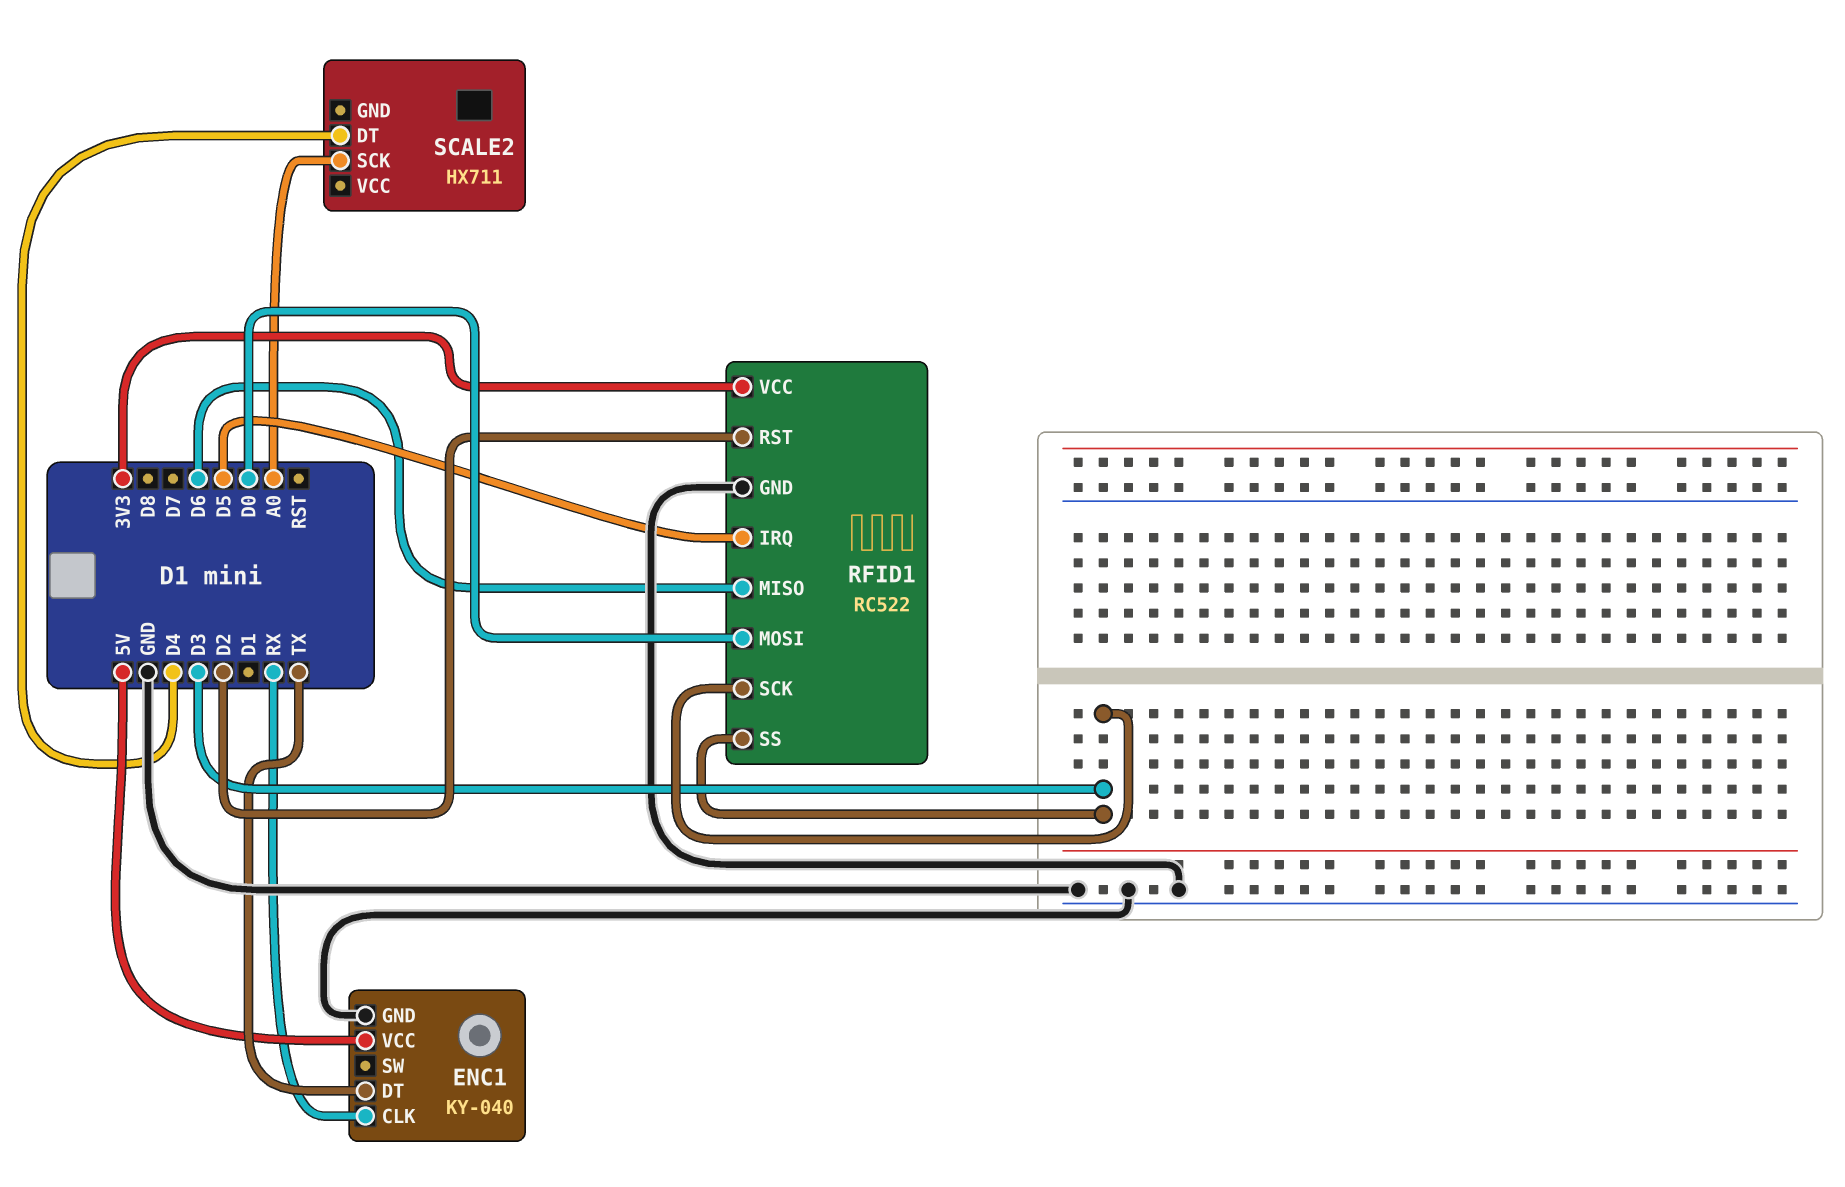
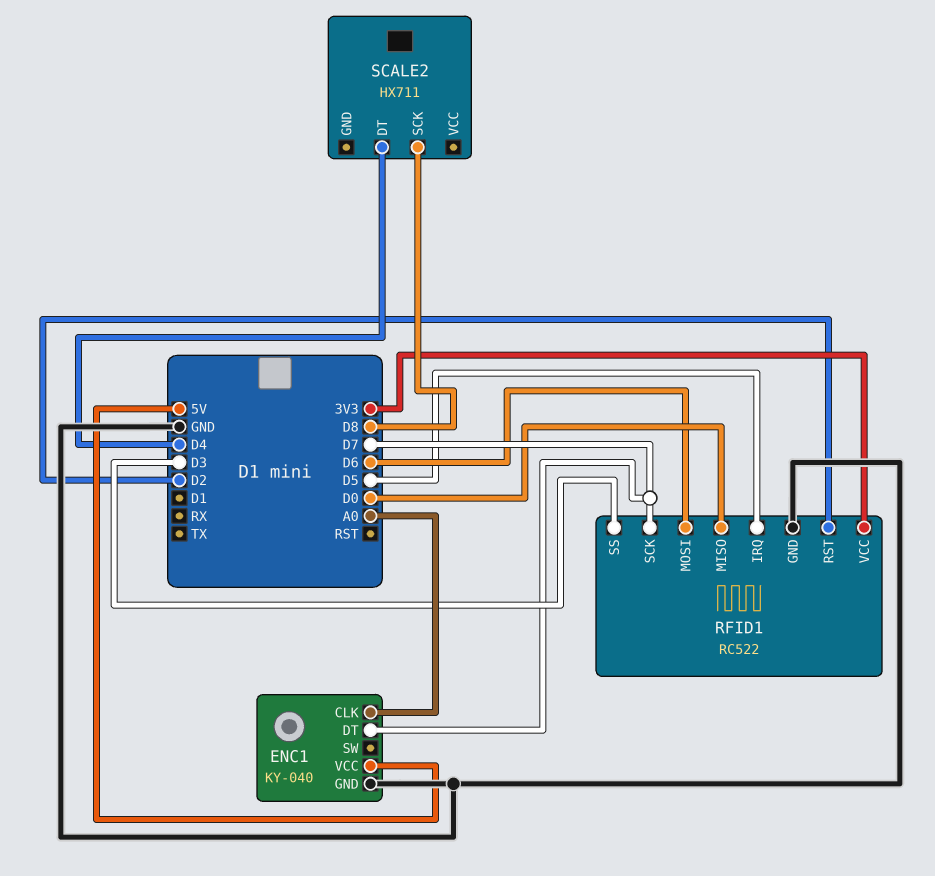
ENC1 pin CLK: RX -> A0
ENC1 pin DT: TX -> D7
RFID1 pin MISO: D6 -> D0
RFID1 pin MOSI: D0 -> D6
RFID1 pin SCK: D3 -> D7
SCALE2 pin SCK: A0 -> D8

